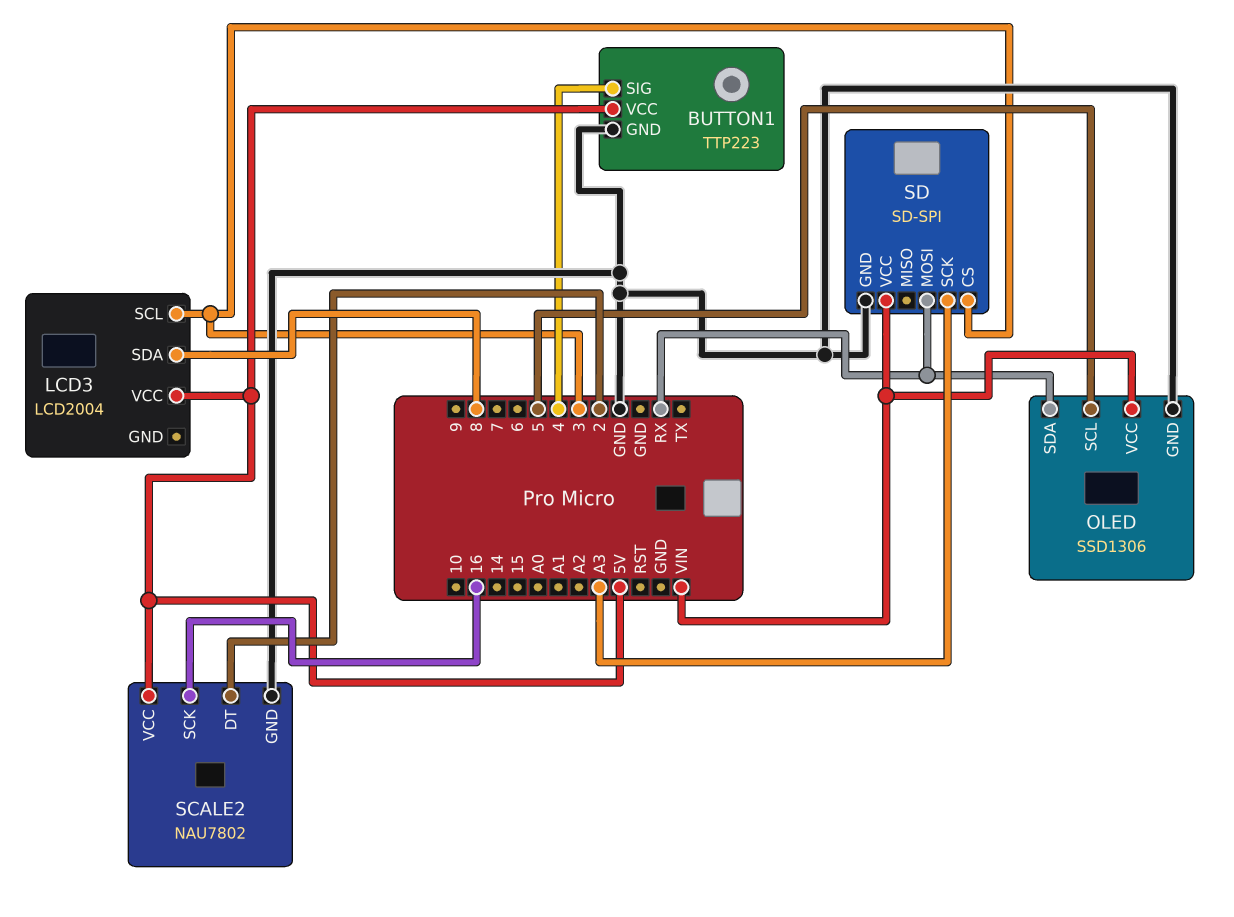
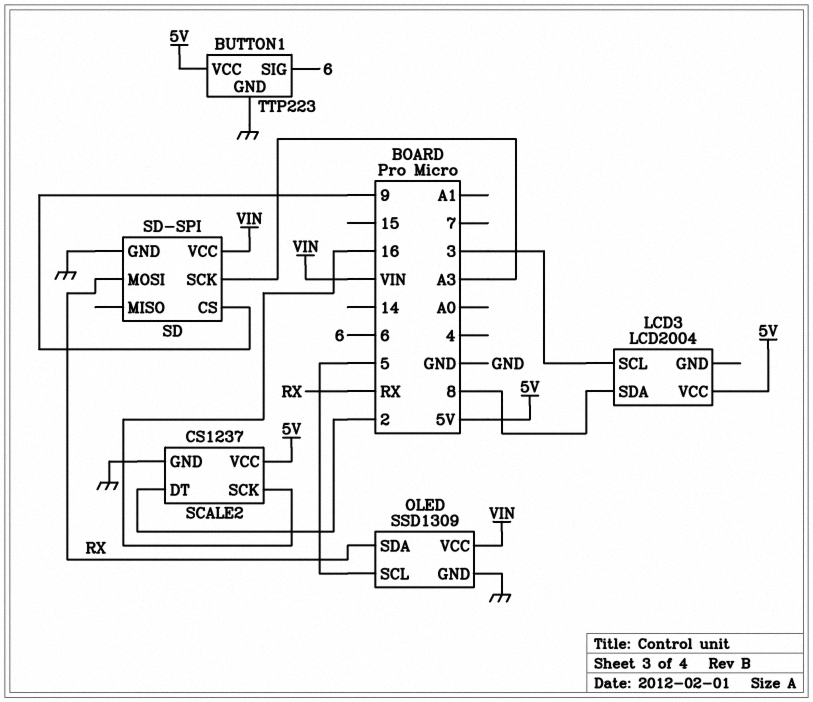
BUTTON1 pin SIG: 4 -> 6
OLED: SSD1306 -> SSD1309
SCALE2: NAU7802 -> CS1237
SD pin CS: 3 -> 9

